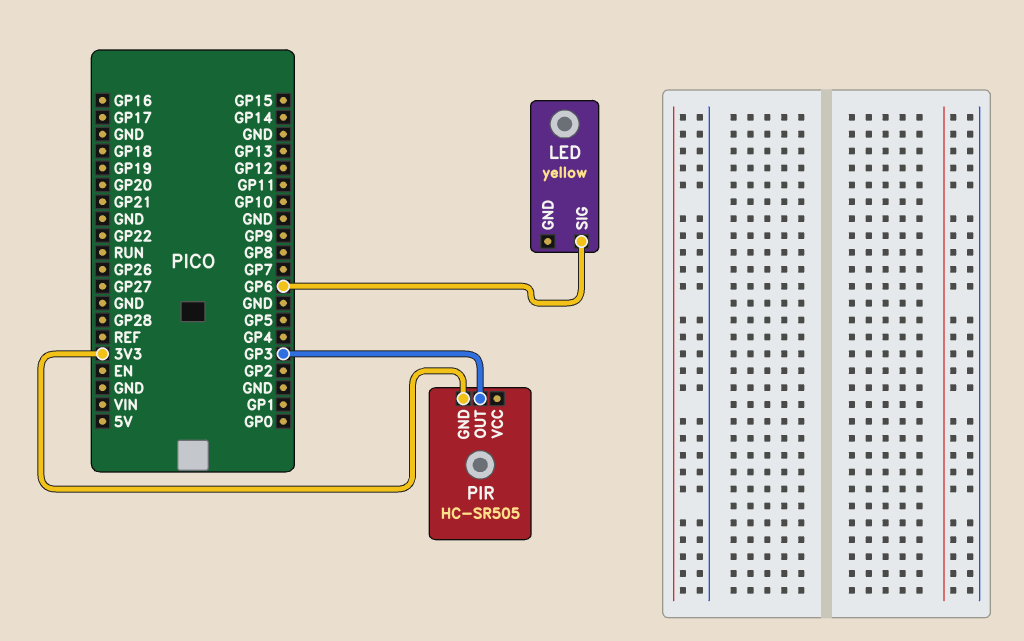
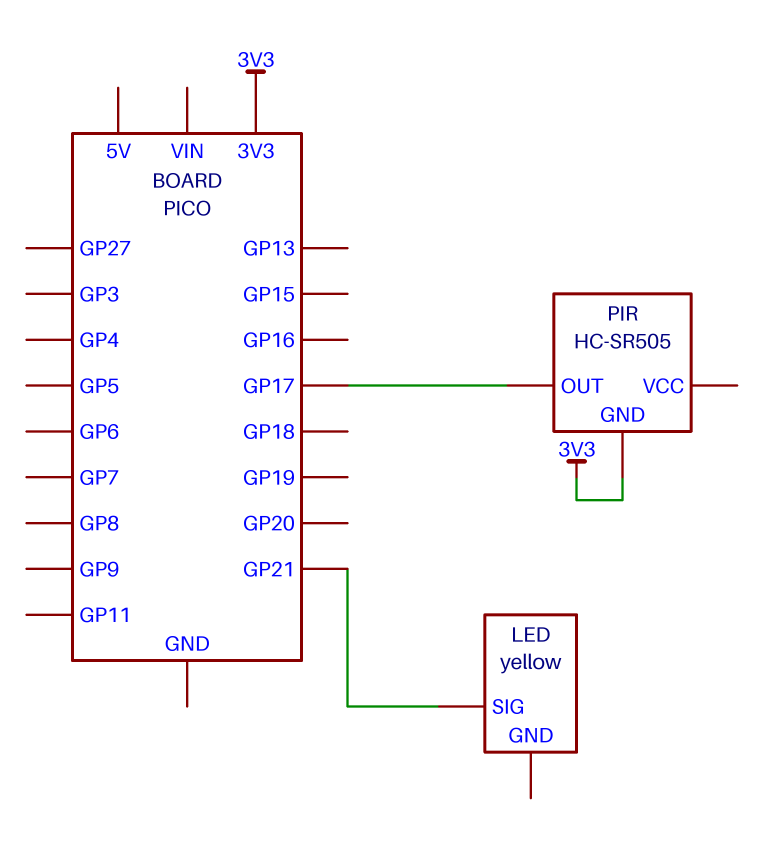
LED pin SIG: GP6 -> GP21
PIR pin OUT: GP3 -> GP17

